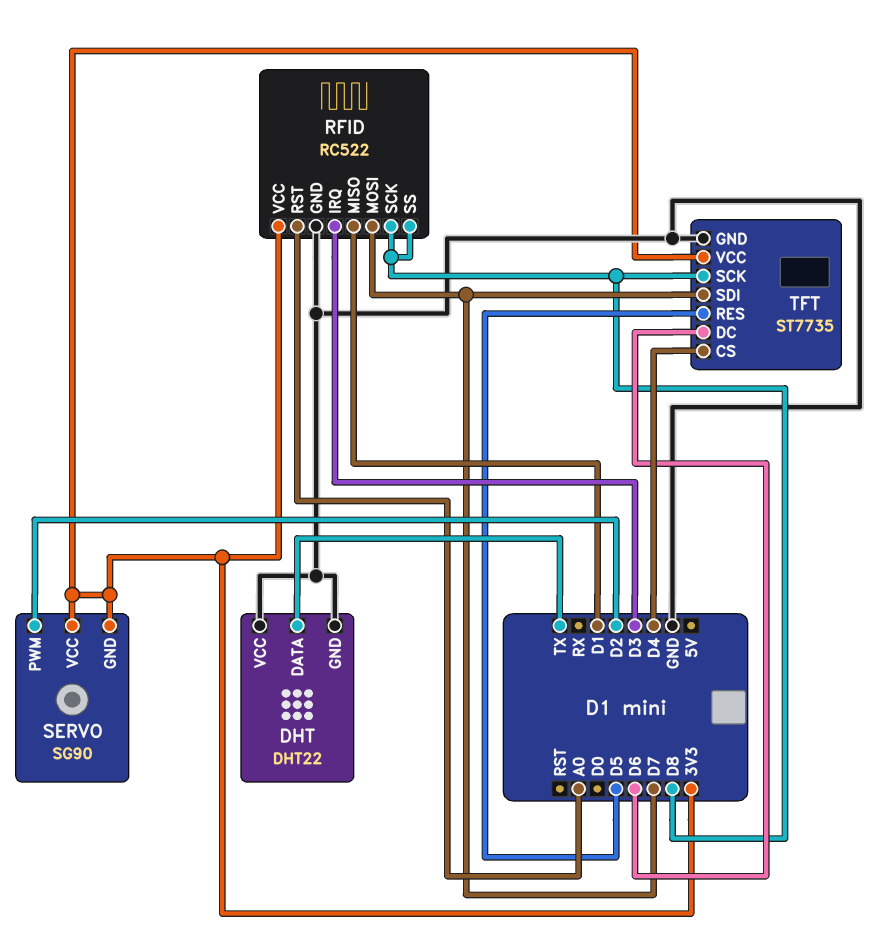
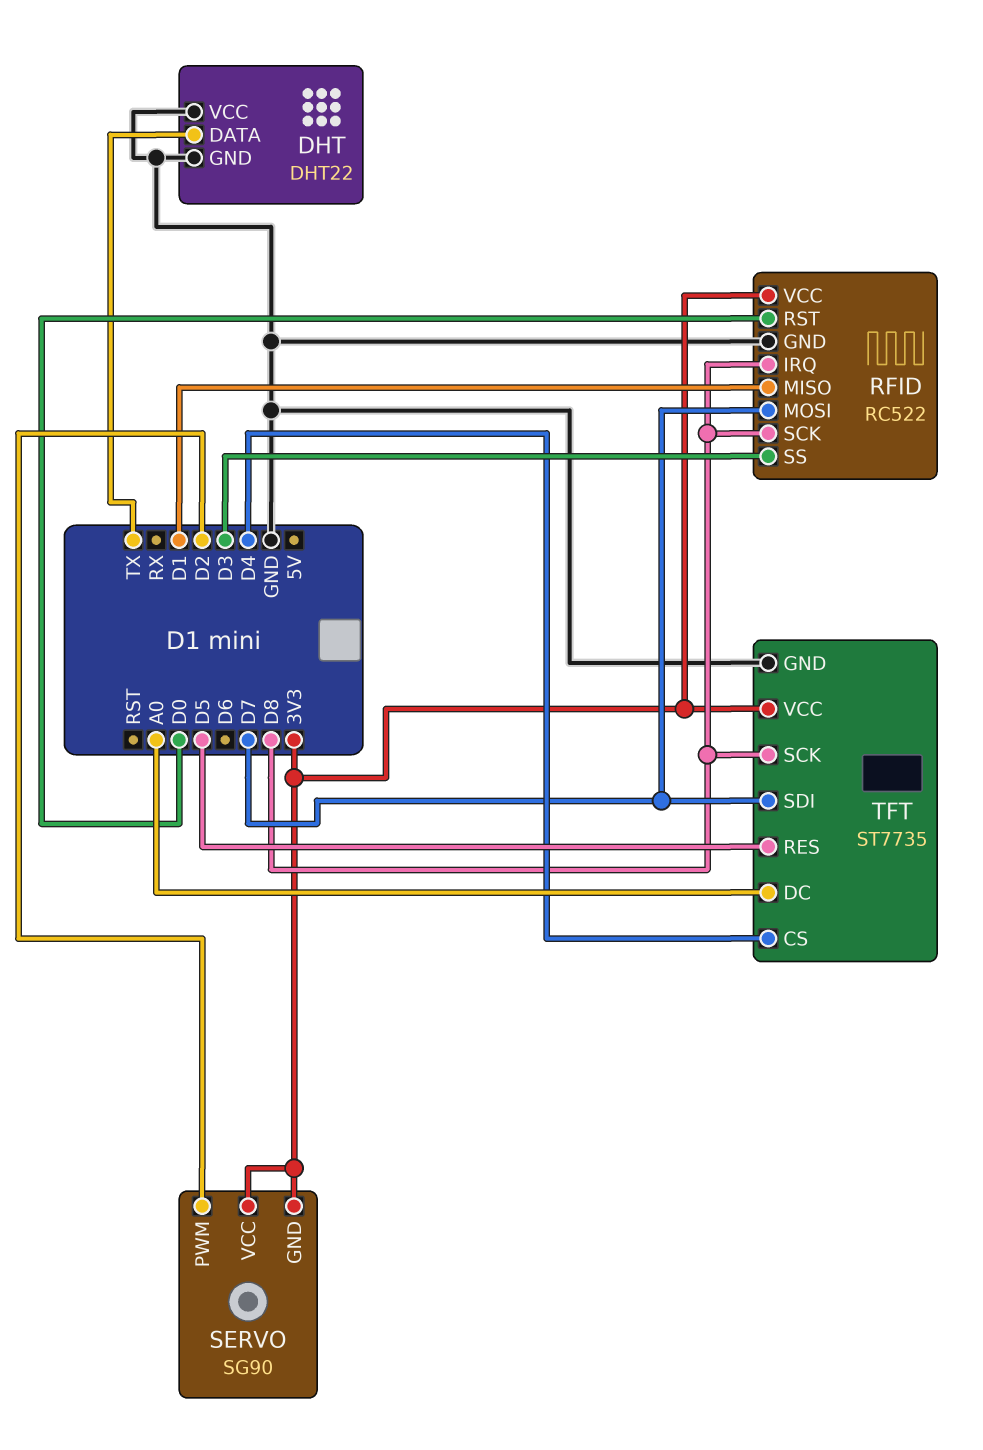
RFID pin IRQ: D3 -> D8
RFID pin RST: A0 -> D0
RFID pin SS: D8 -> D3
TFT pin DC: D6 -> A0

